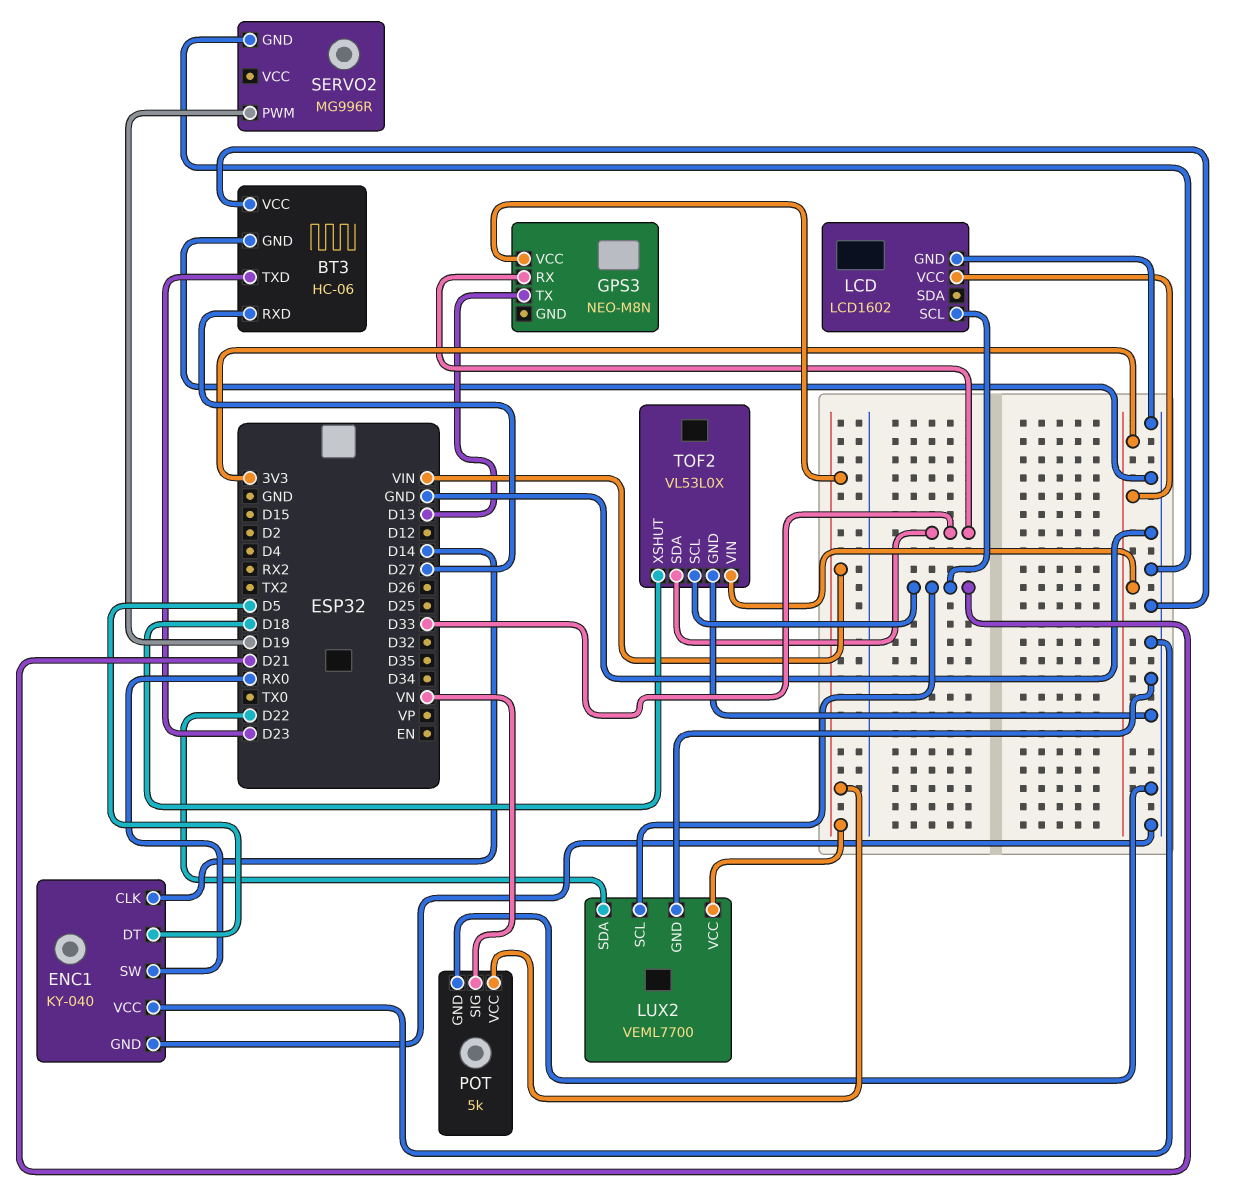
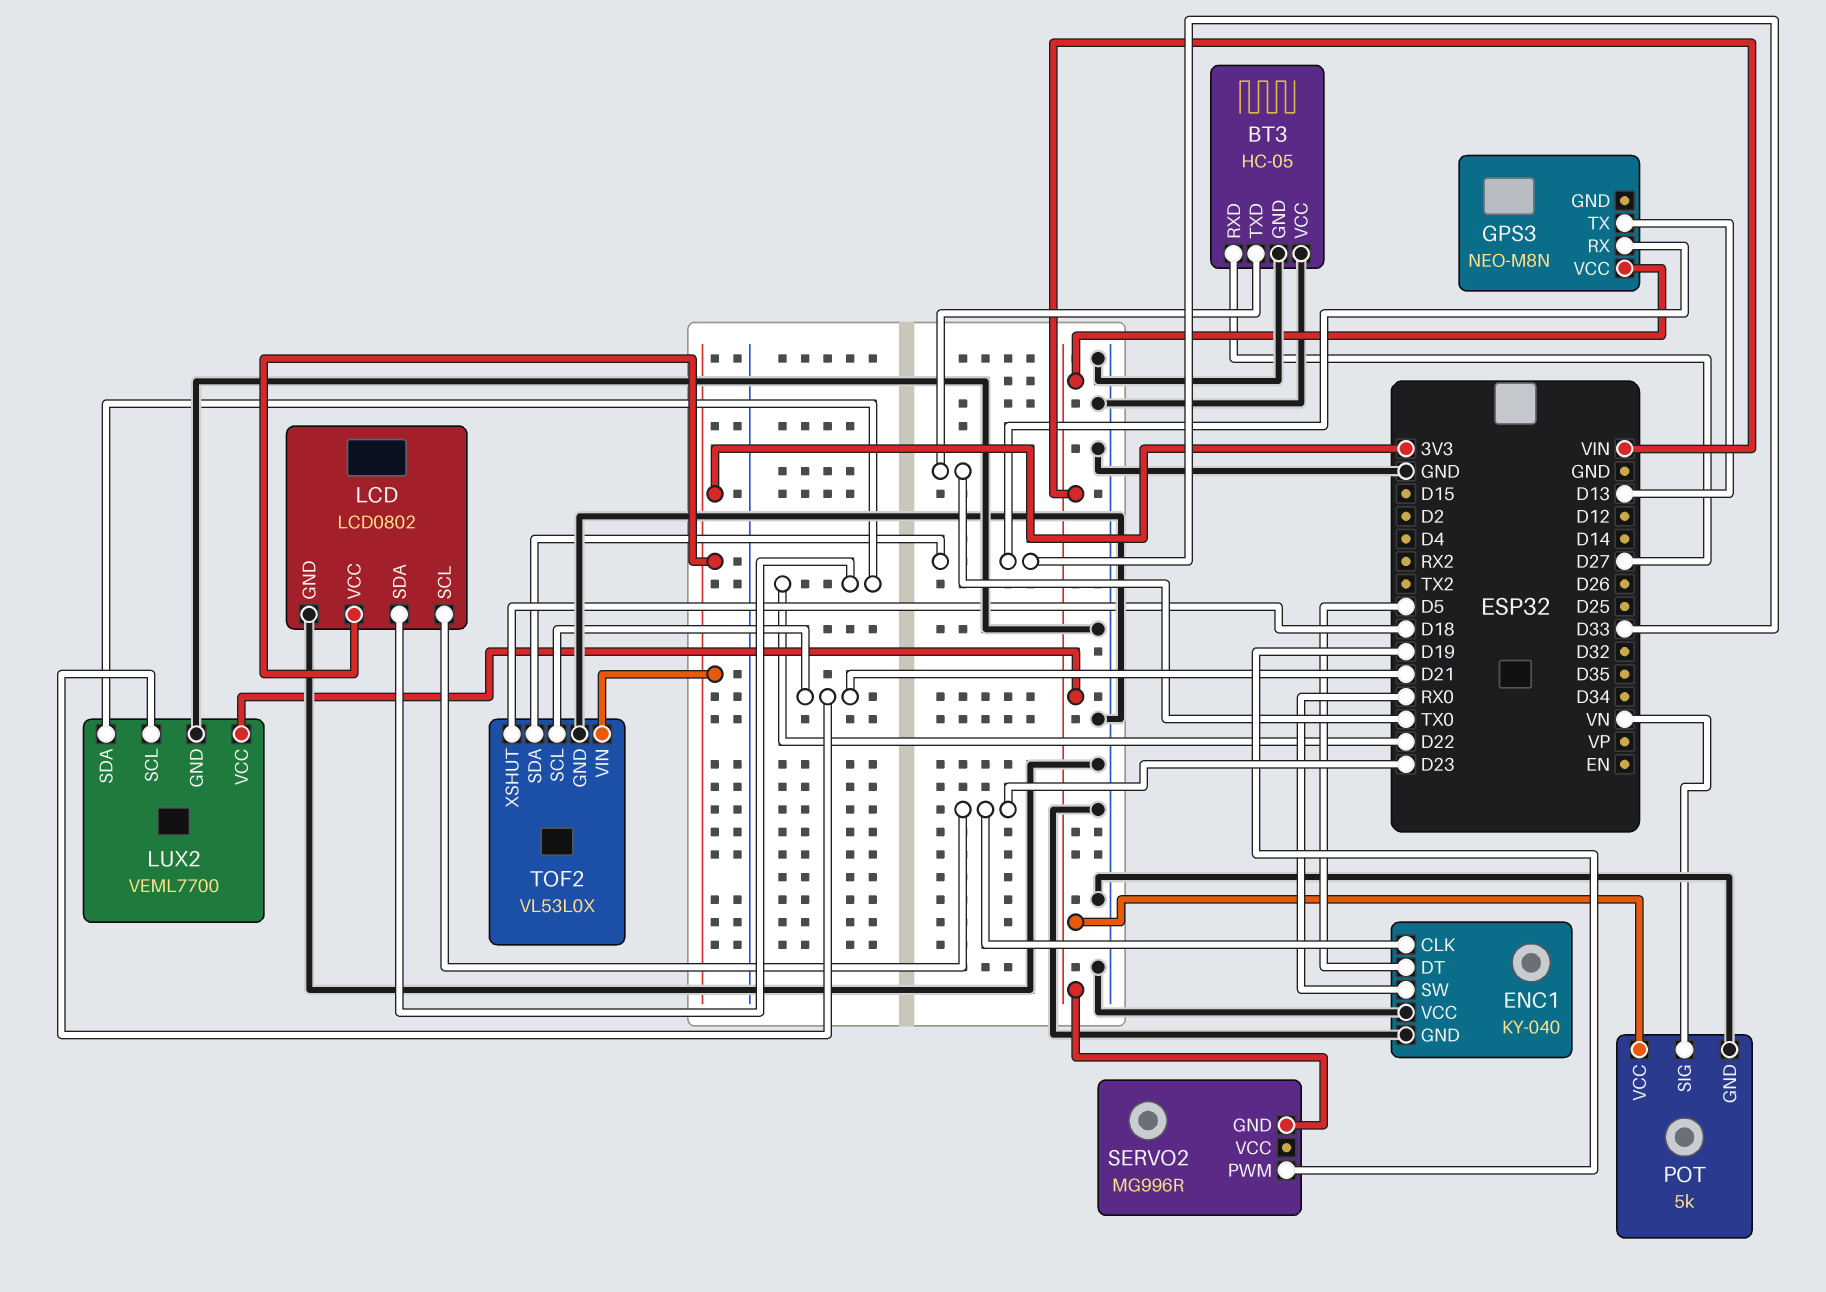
BT3: HC-06 -> HC-05
BT3 pin TXD: D23 -> TX0
ENC1 pin CLK: D14 -> D23
LCD: LCD1602 -> LCD0802
LCD pin SCL: D21 -> D23
LCD pin SDA: none -> D22
SERVO2 pin GND: GND -> VIN

